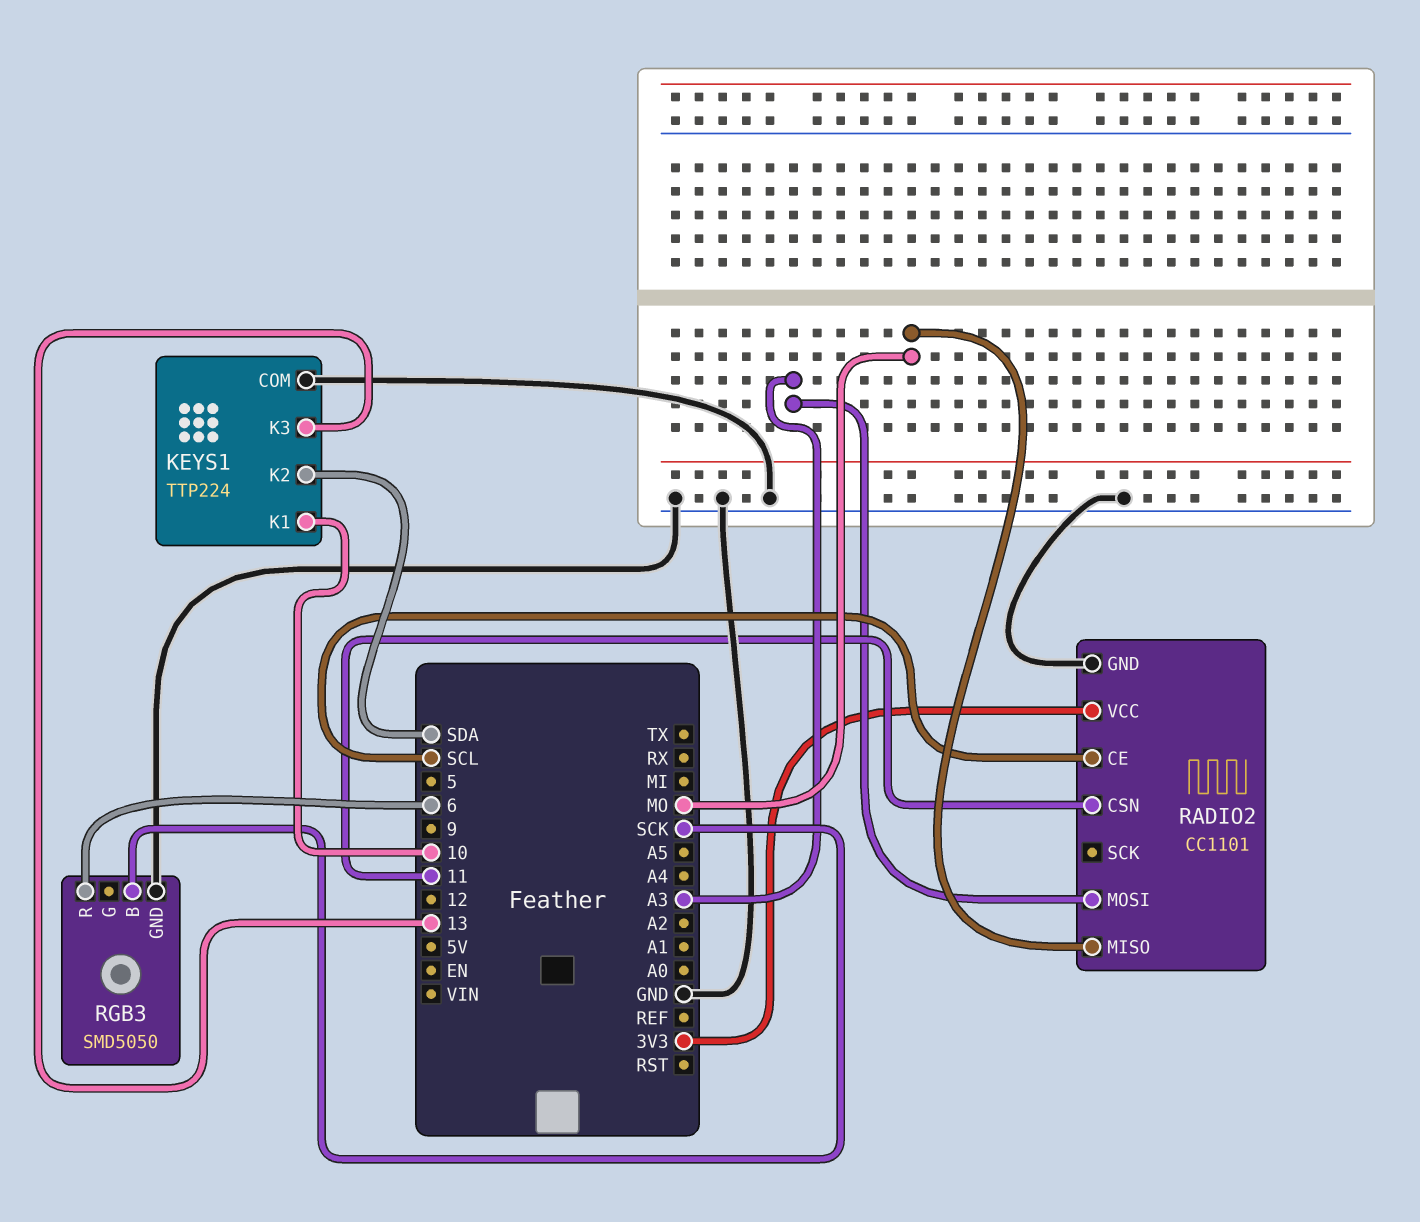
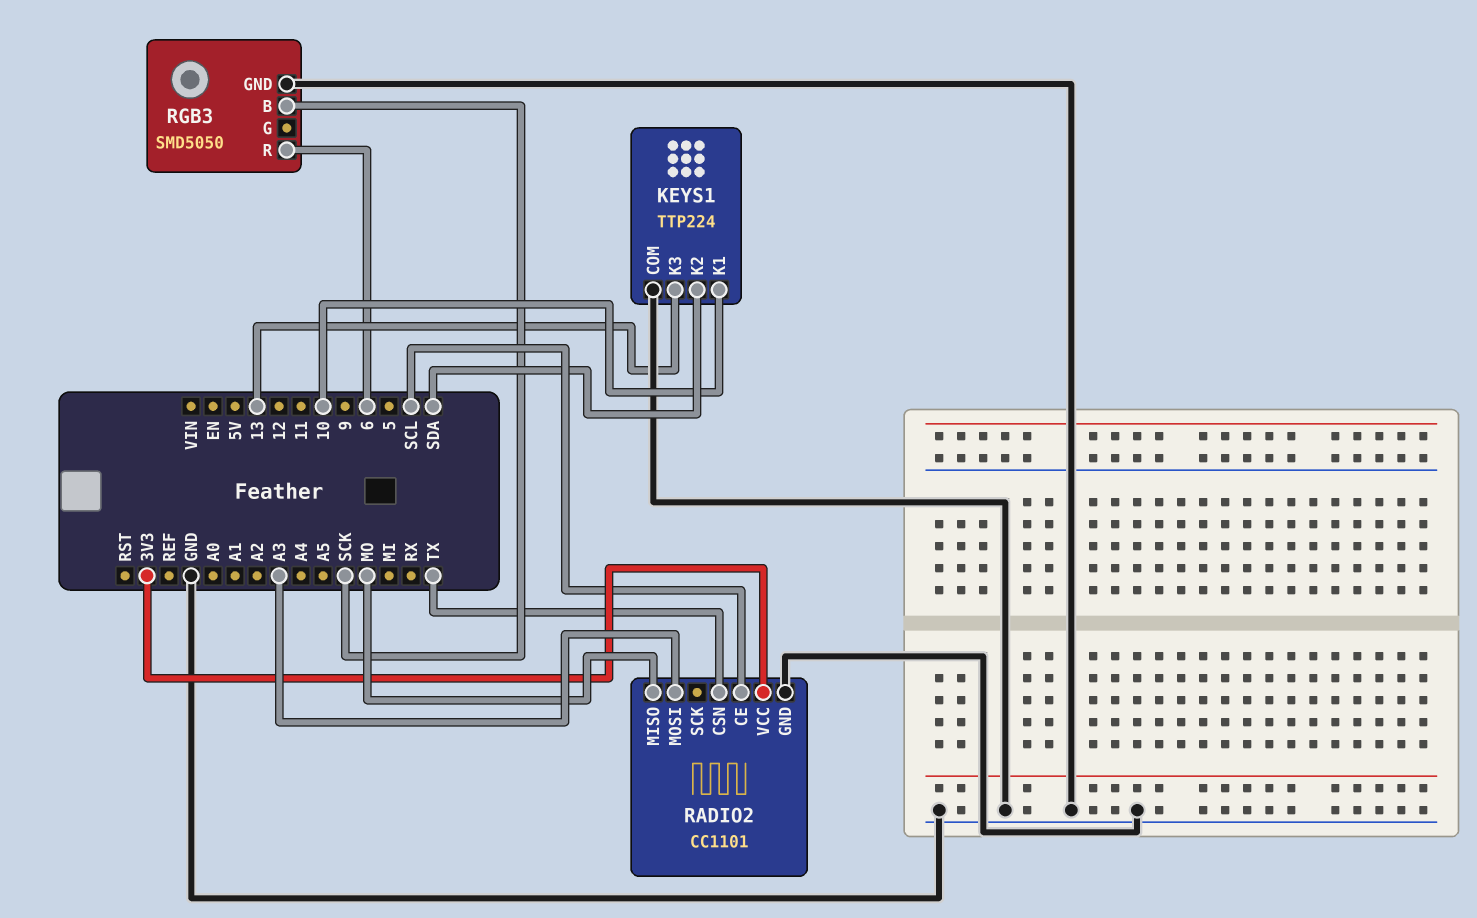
RADIO2 pin CSN: 11 -> TX

